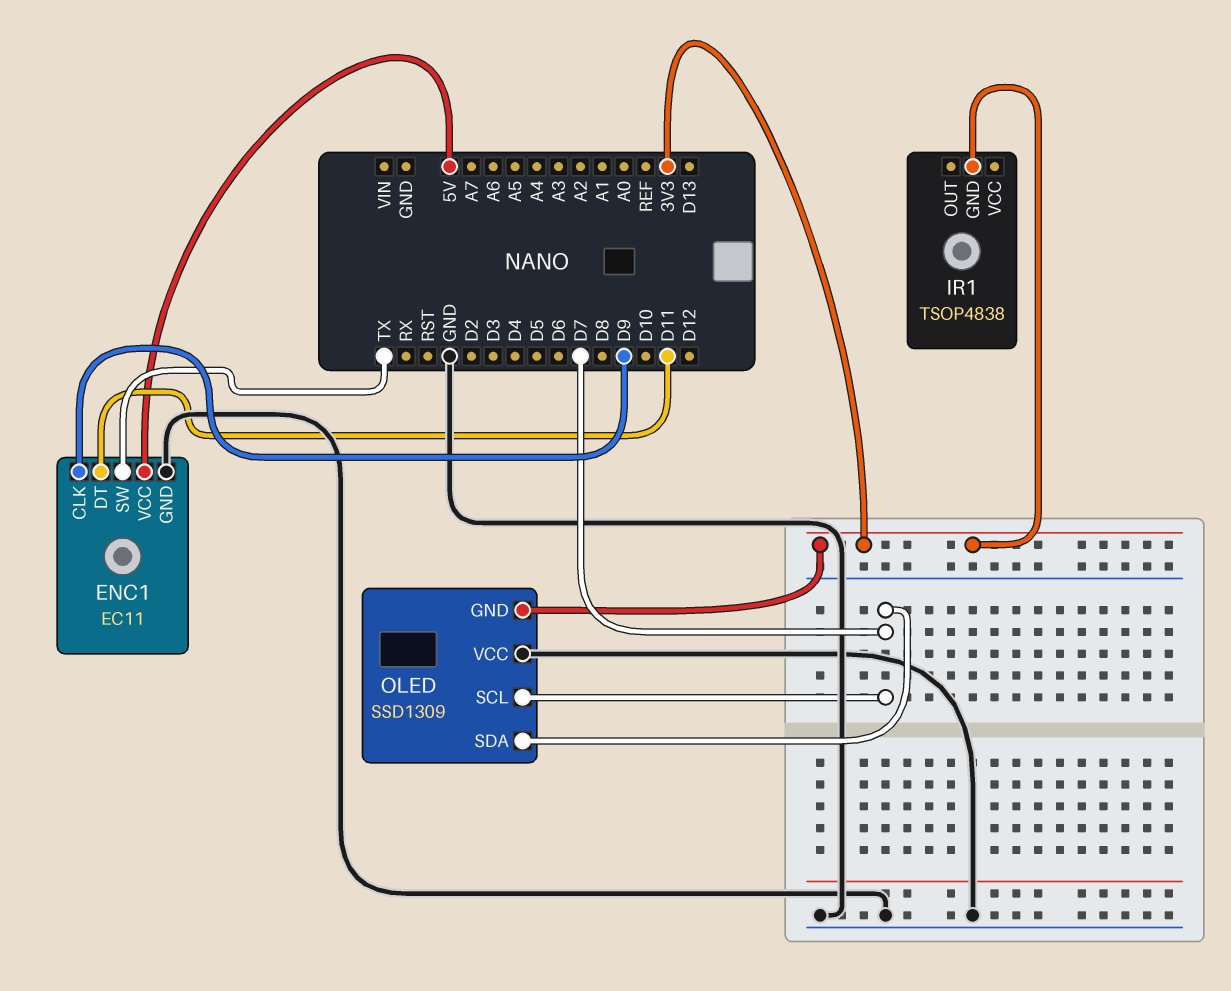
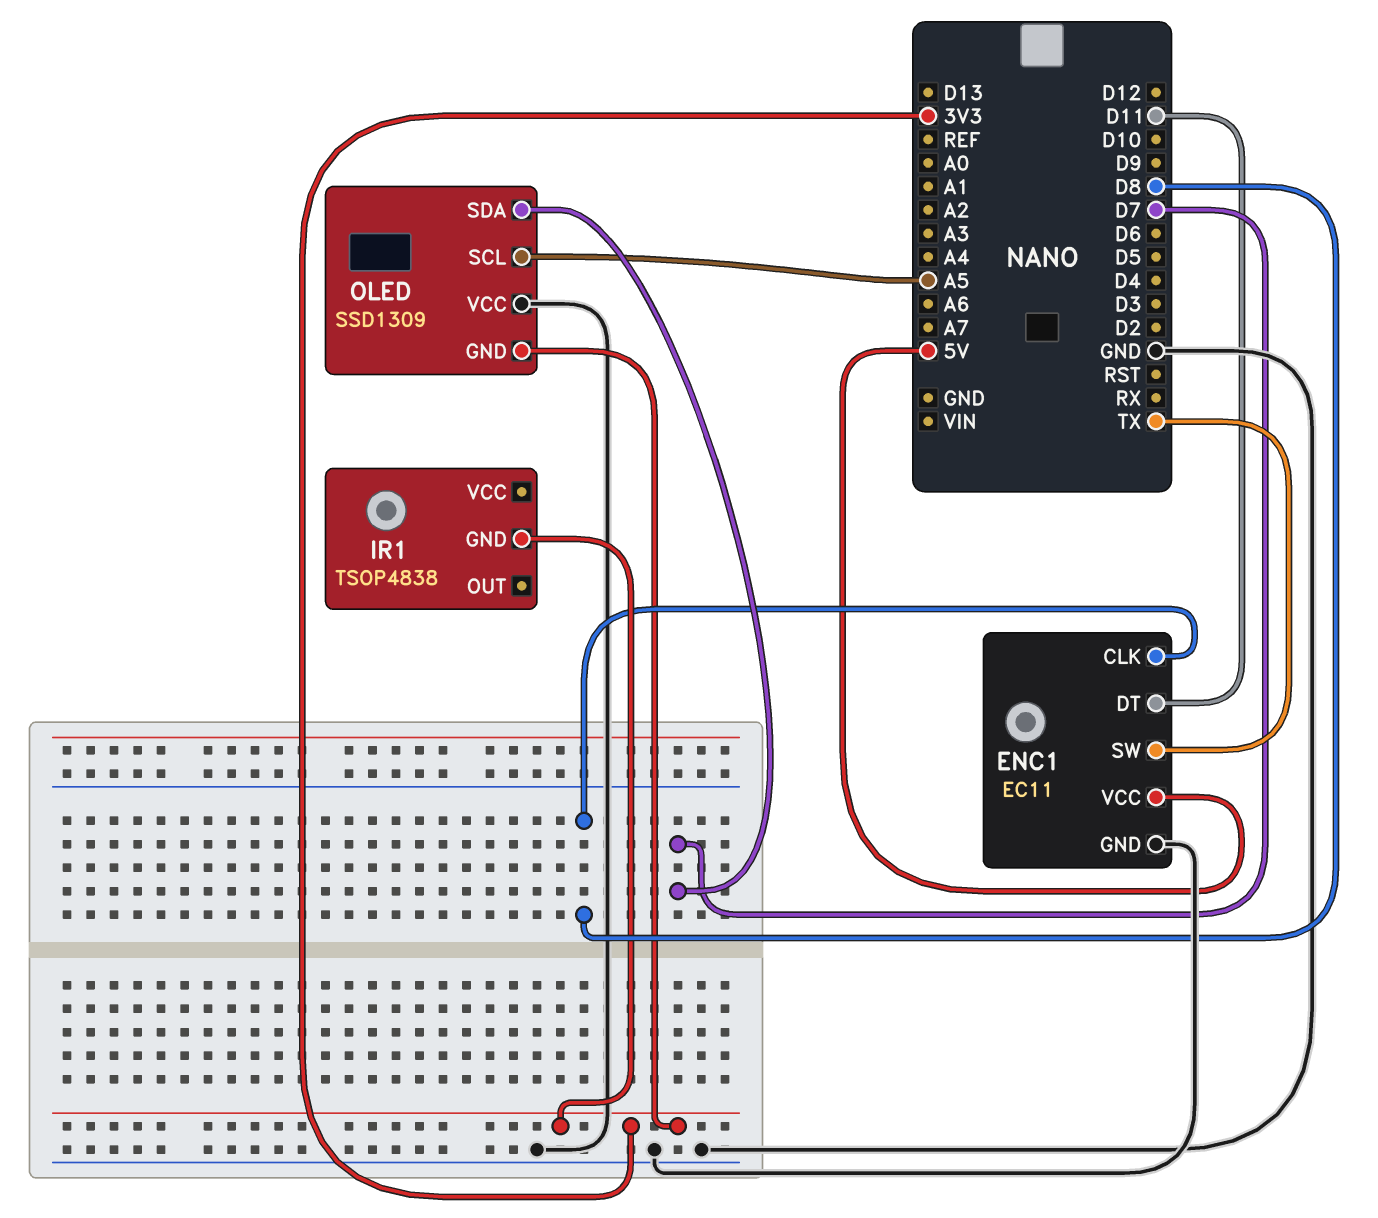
ENC1 pin CLK: D9 -> D8
OLED pin SCL: D7 -> A5

